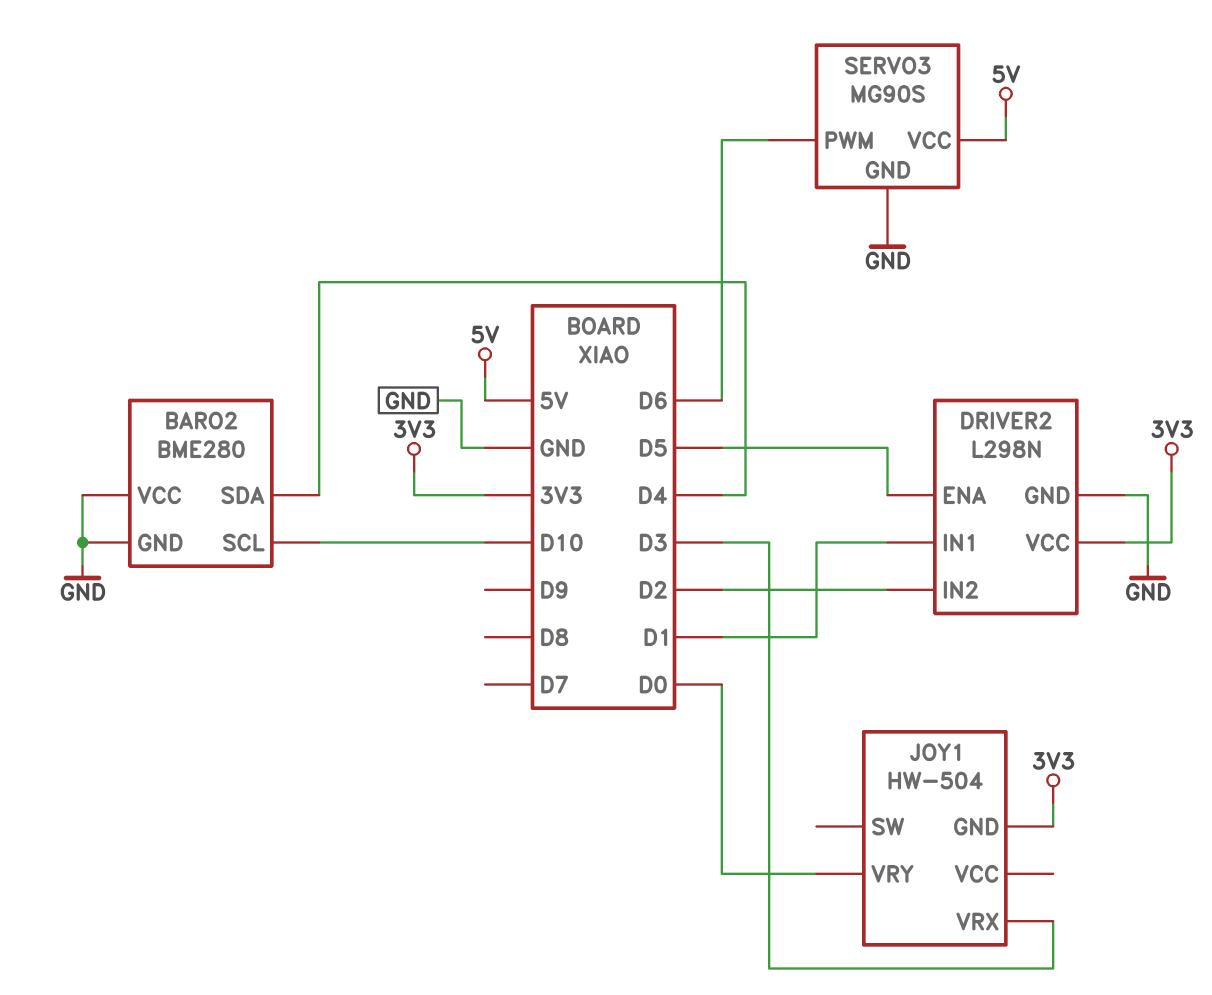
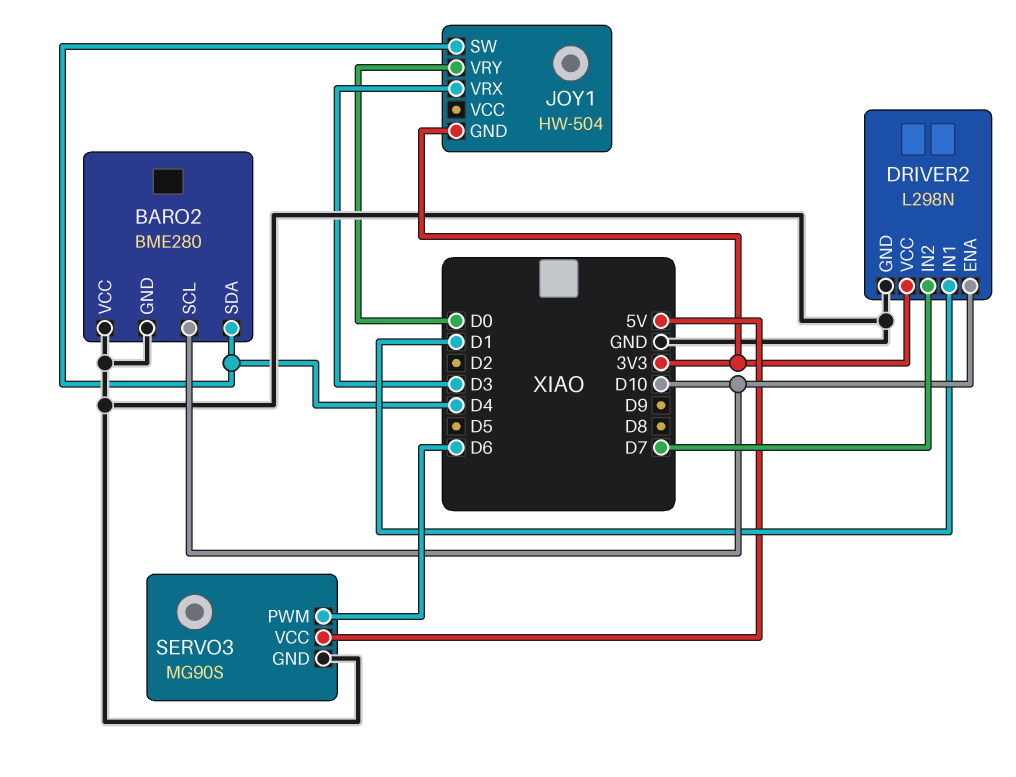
DRIVER2 pin ENA: D5 -> D10
DRIVER2 pin IN2: D2 -> D7
JOY1 pin SW: none -> D4

